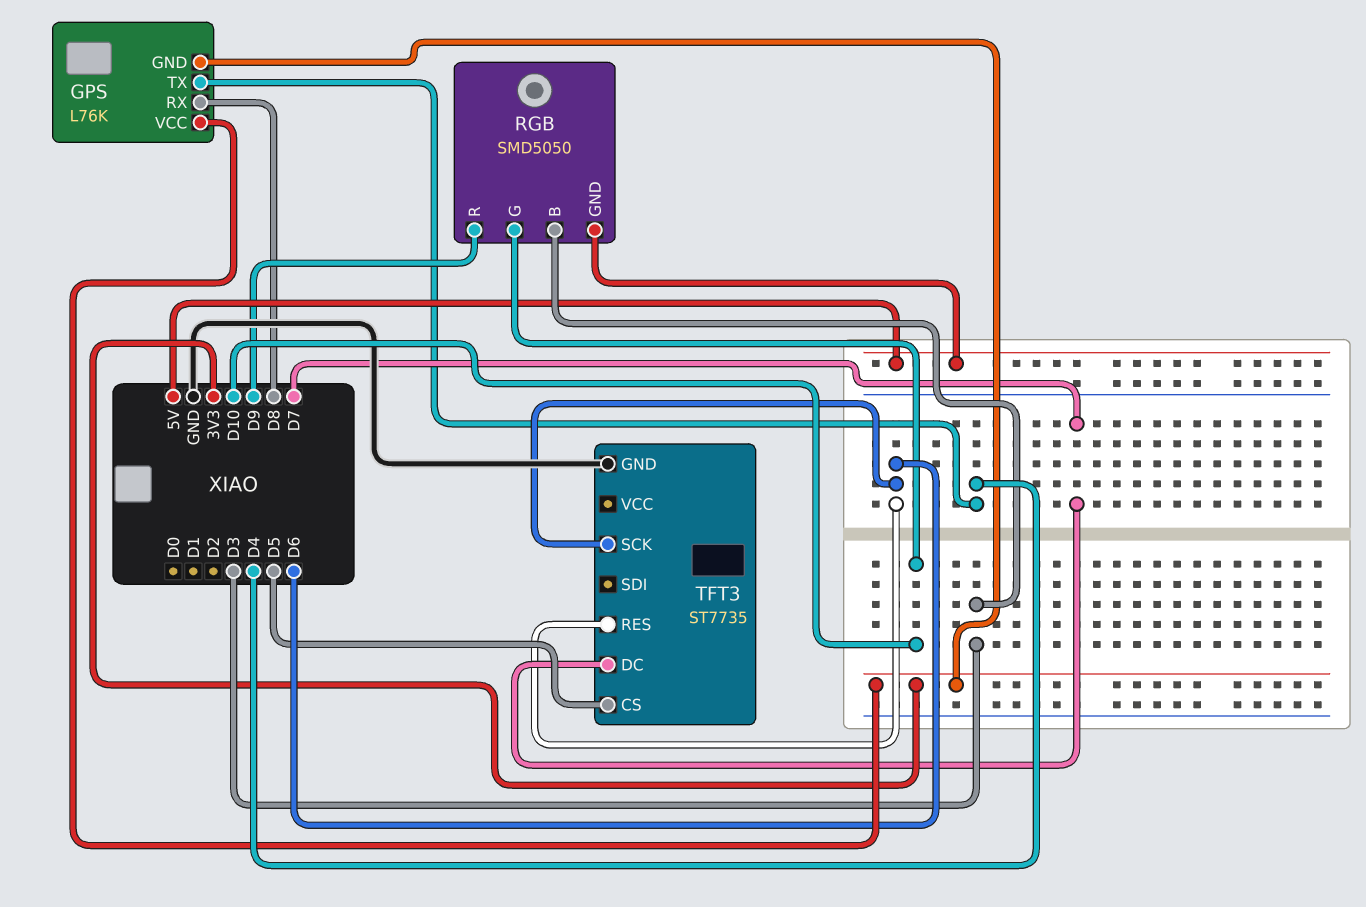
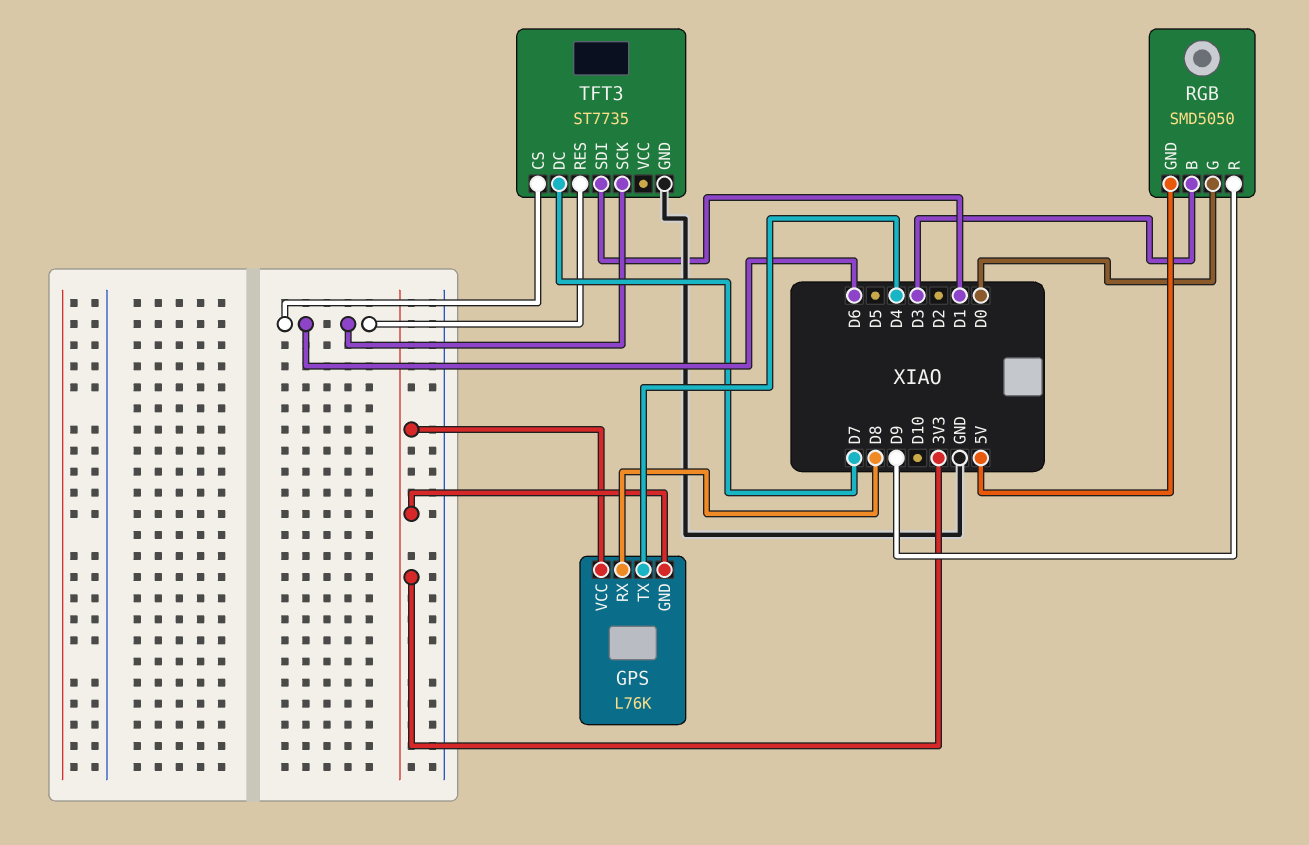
RGB pin G: D10 -> D0
TFT3 pin CS: D5 -> D6
TFT3 pin SDI: none -> D1

